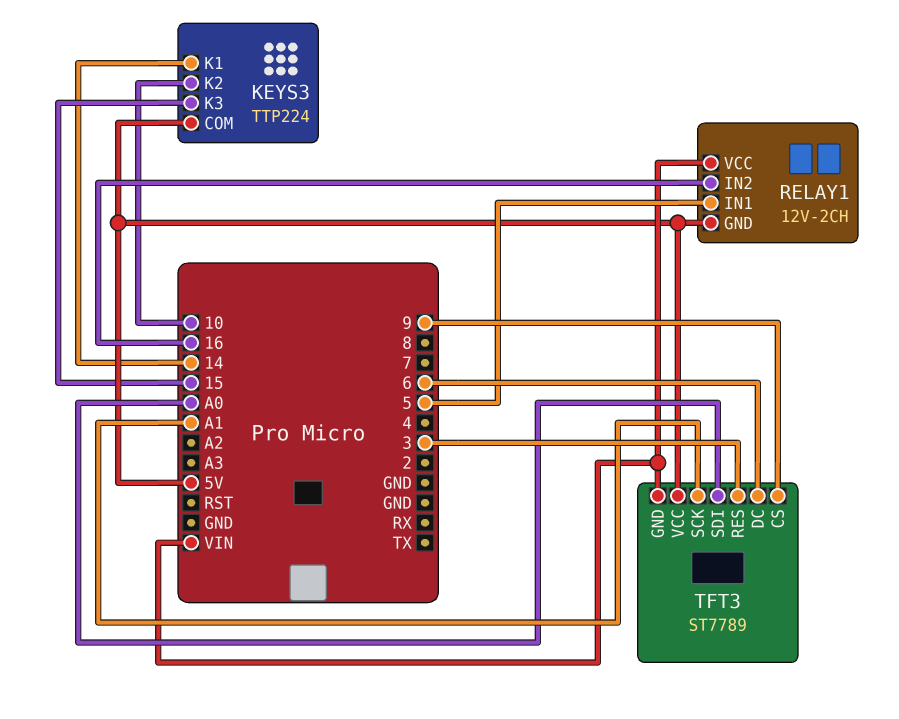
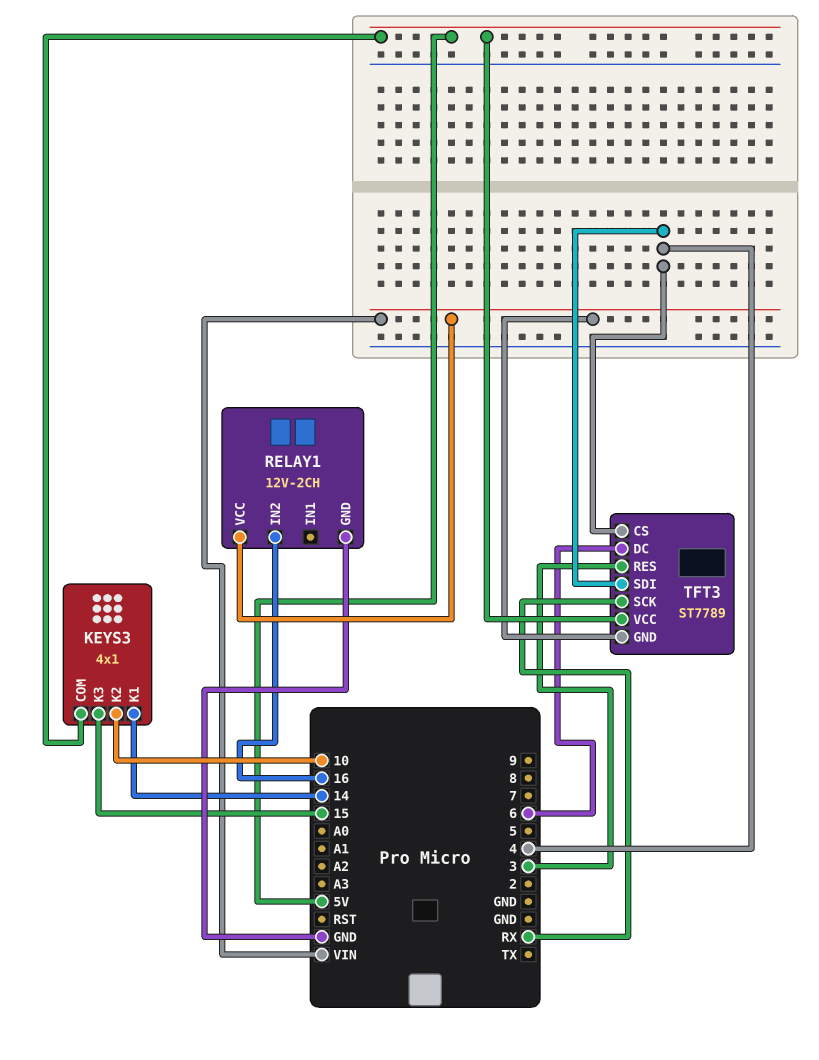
KEYS3: TTP224 -> 4x1
RELAY1 pin GND: 5V -> GND
RELAY1 pin IN1: 5 -> none
TFT3 pin CS: 9 -> 4
TFT3 pin SCK: A1 -> RX
TFT3 pin SDI: A0 -> 4

